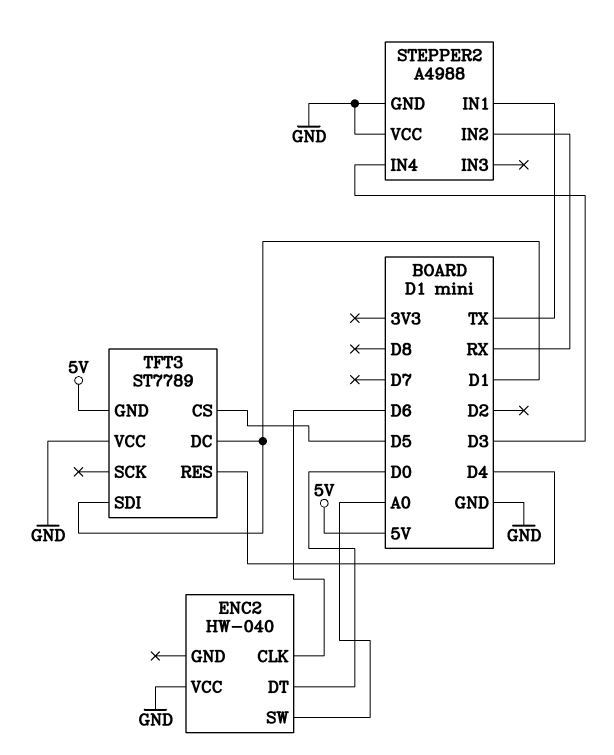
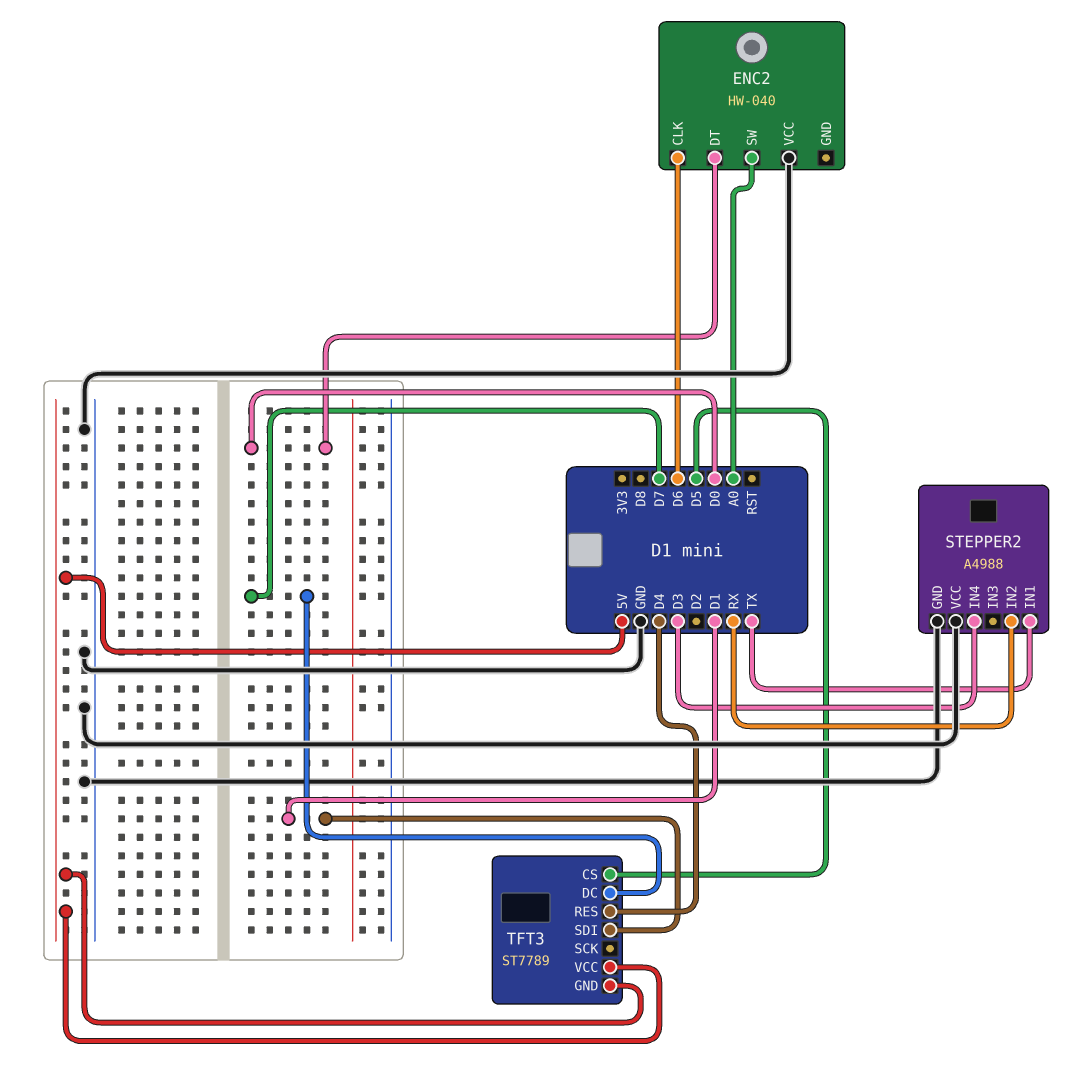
TFT3 pin DC: D1 -> D7
TFT3 pin VCC: GND -> 5V

